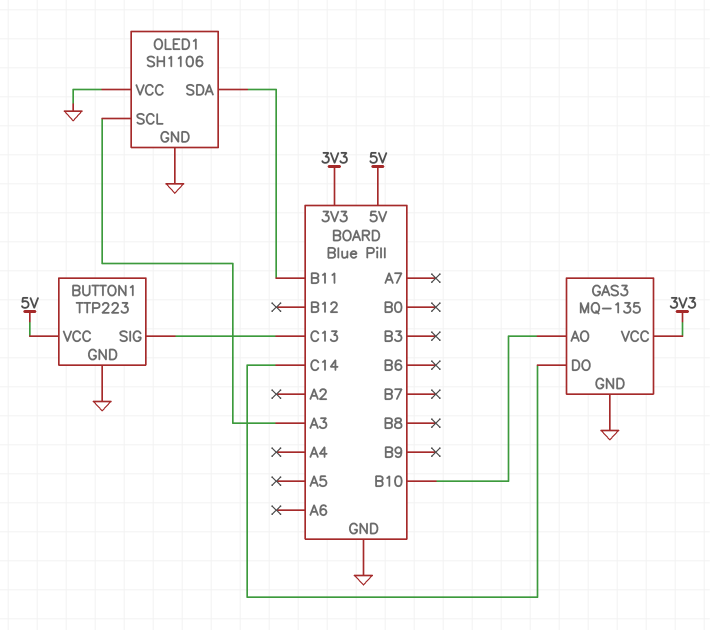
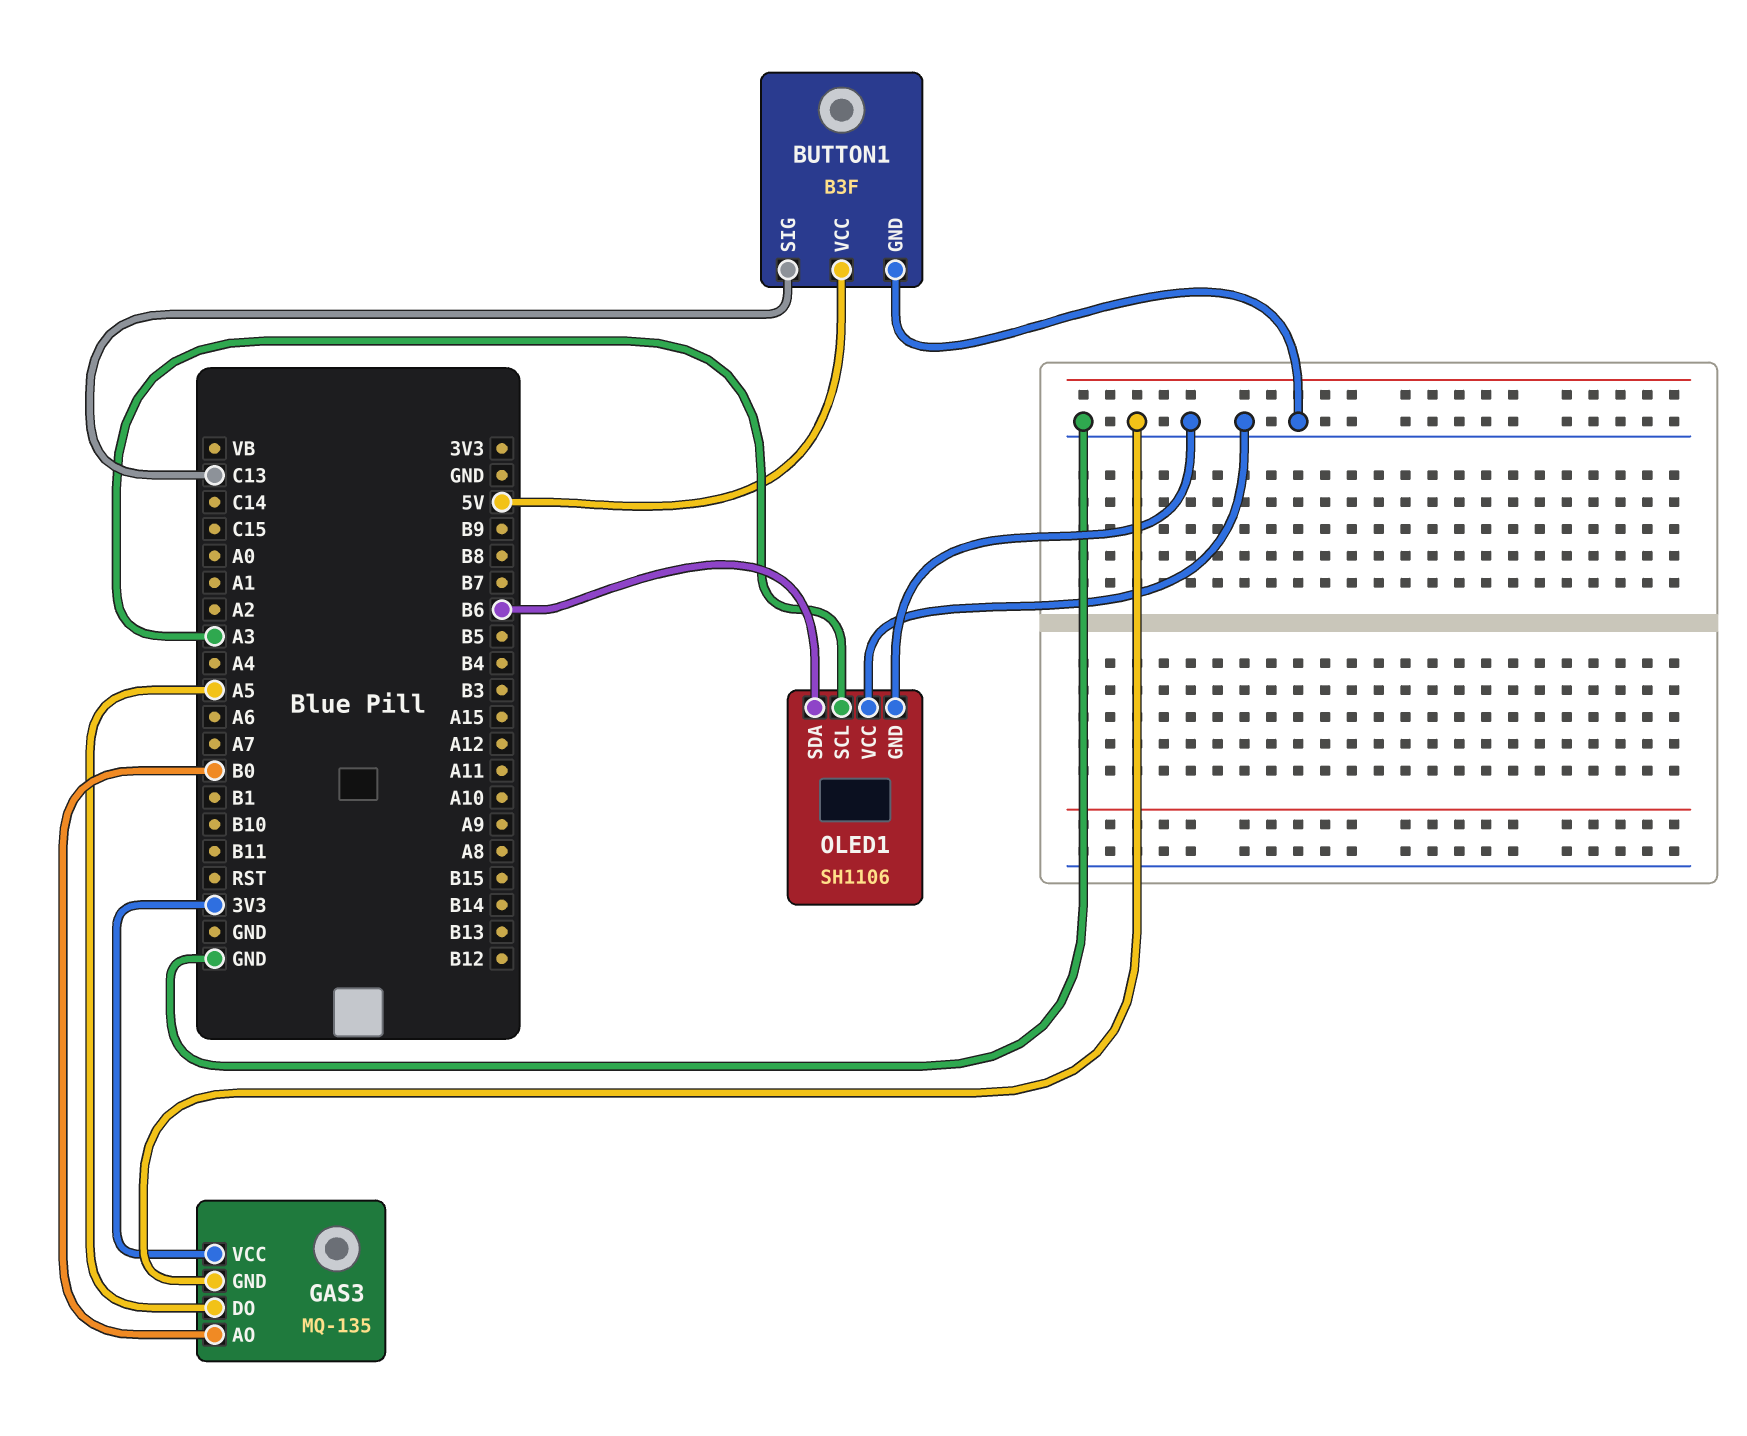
BUTTON1: TTP223 -> B3F
GAS3 pin AO: B10 -> B0
GAS3 pin DO: C14 -> A5
OLED1 pin SDA: B11 -> B6

